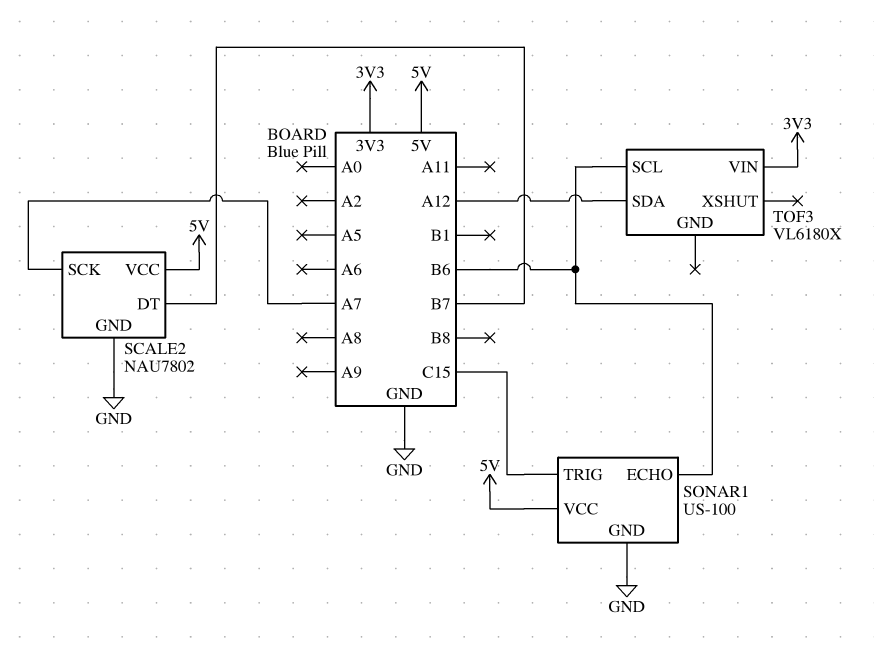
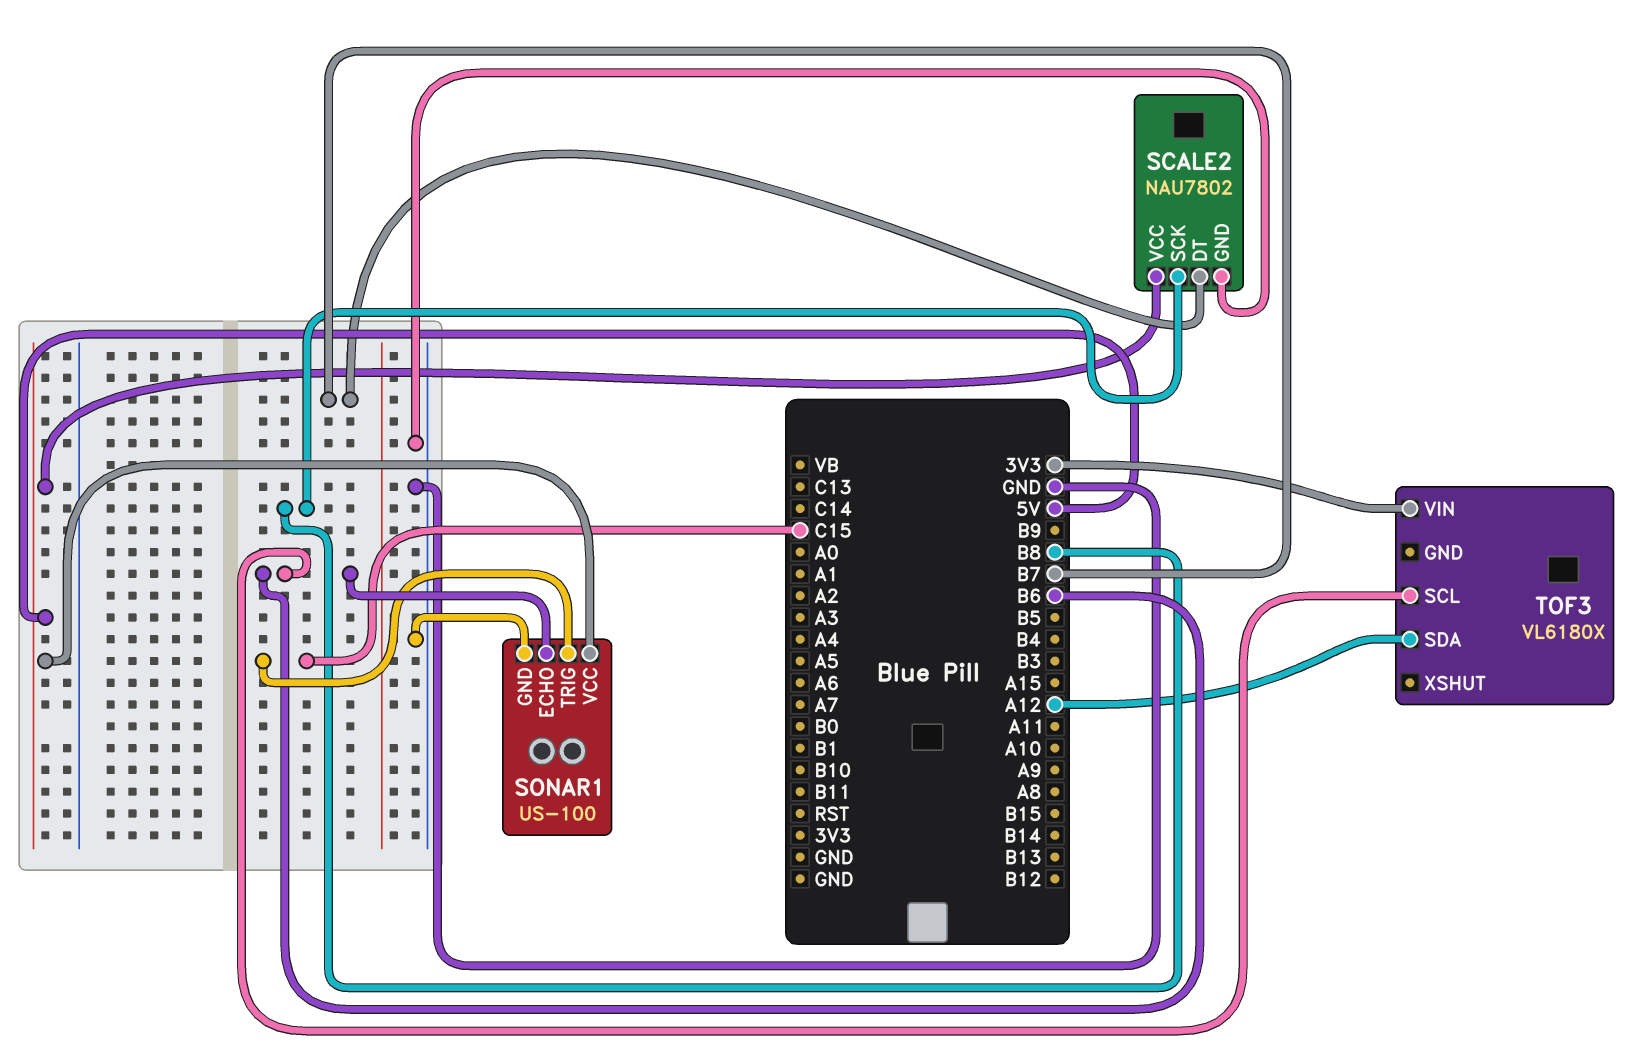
SCALE2 pin SCK: A7 -> B8

